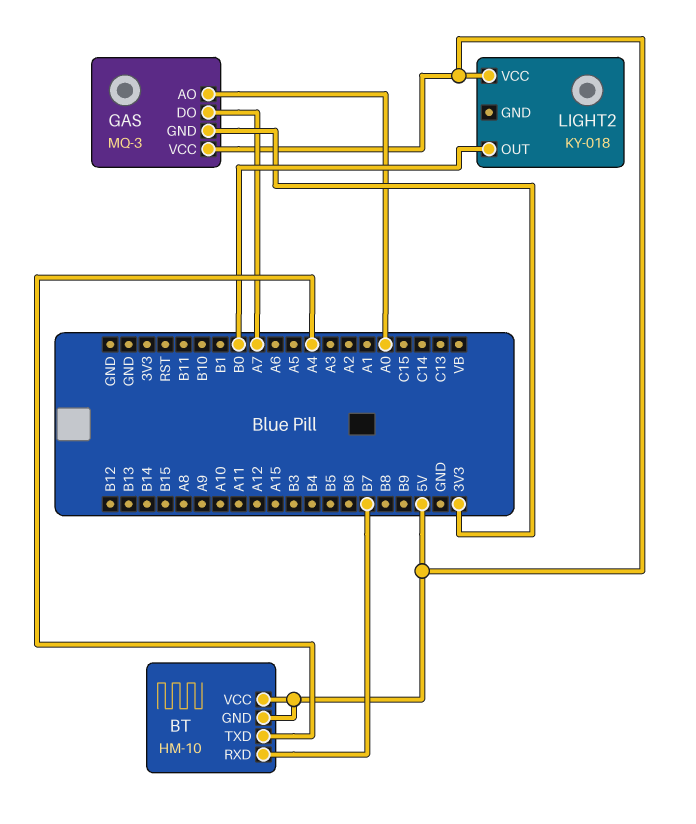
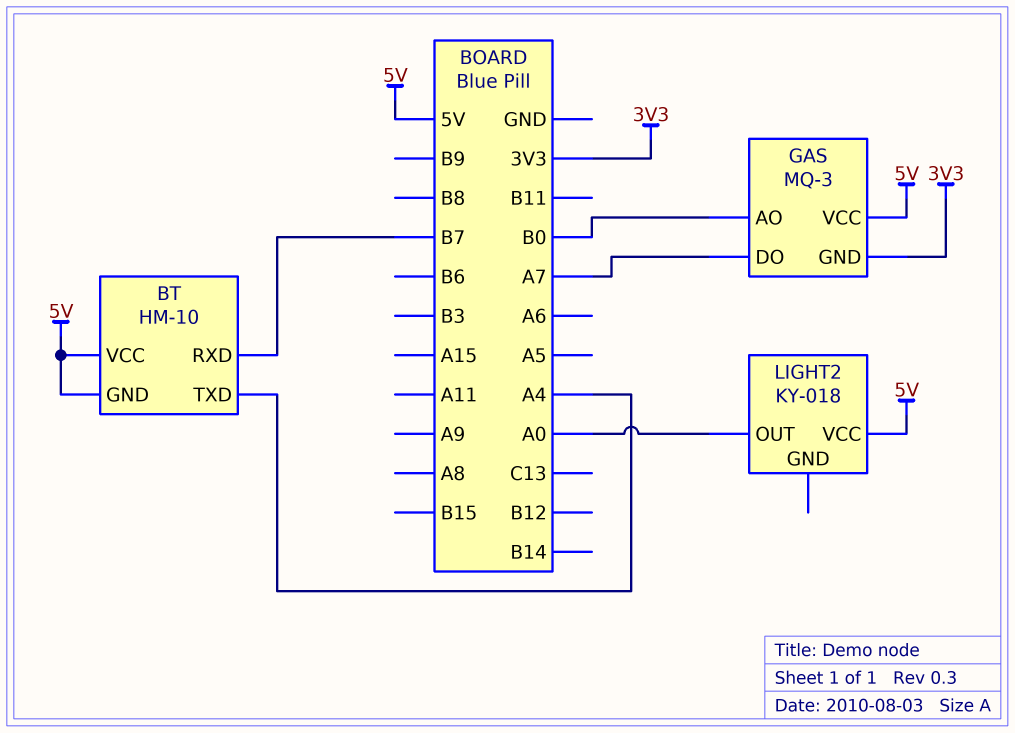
GAS pin AO: A0 -> B0
LIGHT2 pin OUT: B0 -> A0

